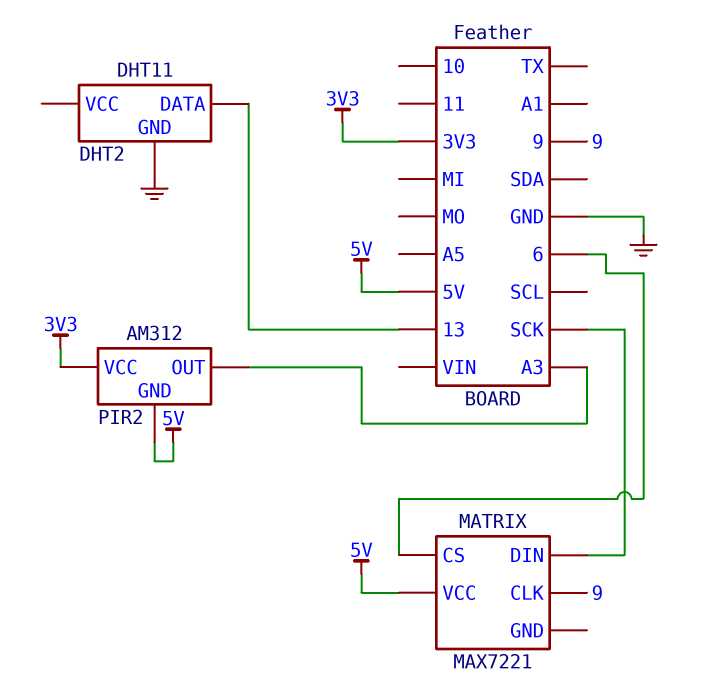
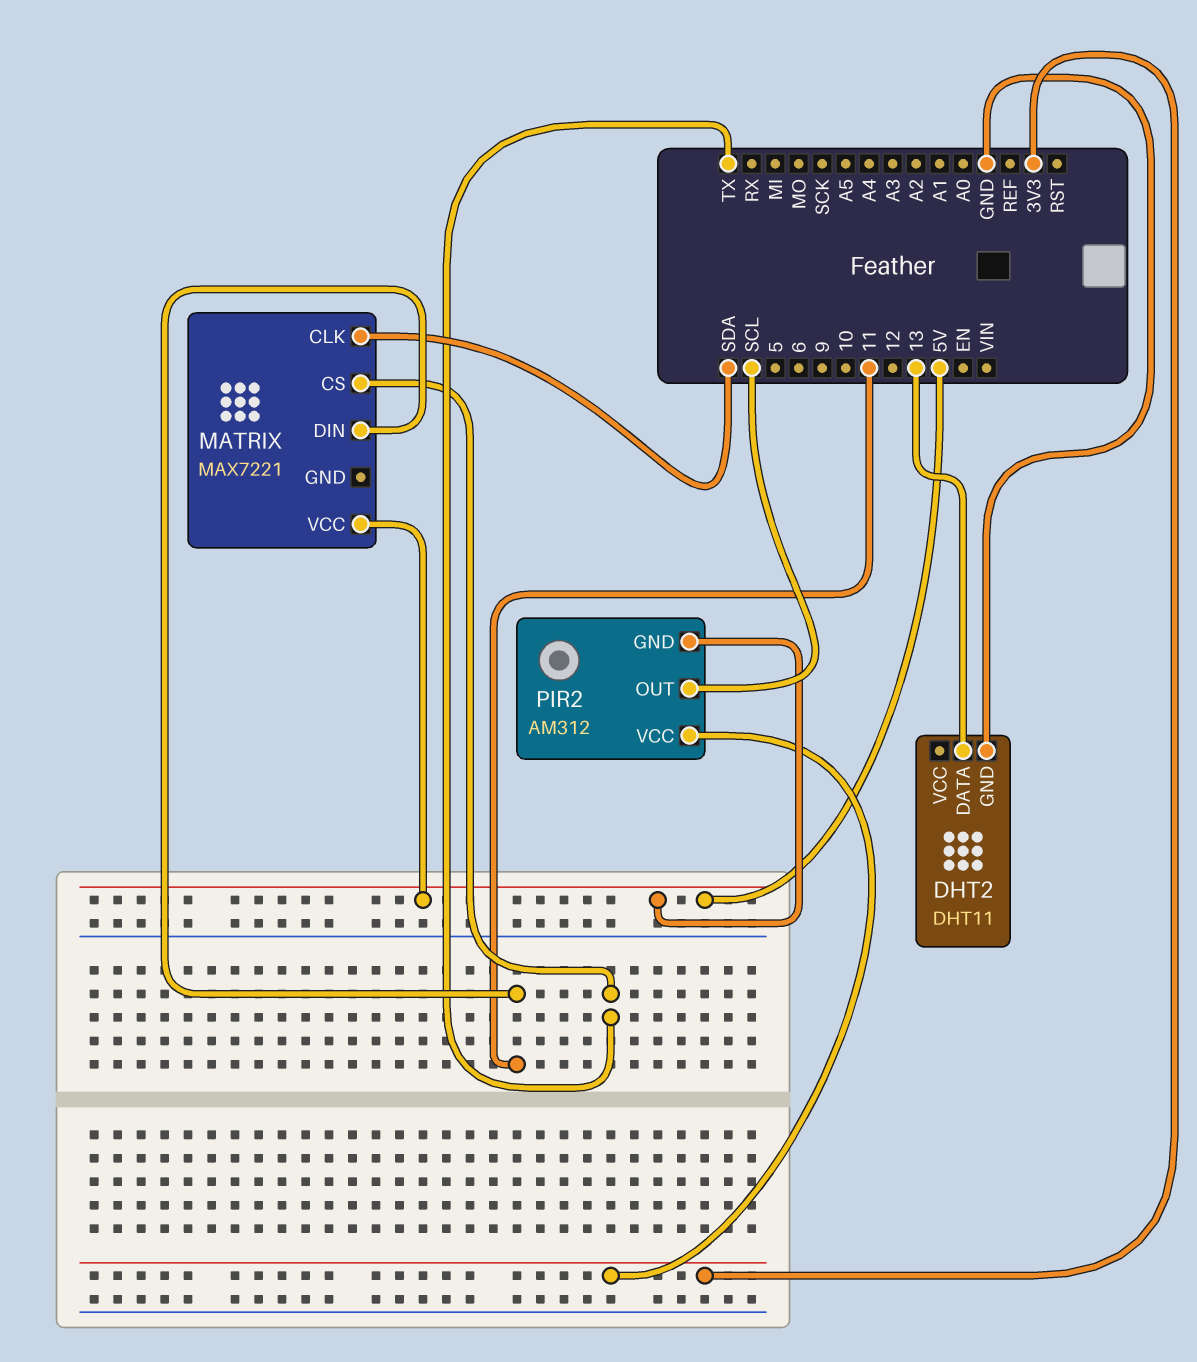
MATRIX pin CLK: 9 -> SDA
MATRIX pin CS: 6 -> TX
MATRIX pin DIN: SCK -> 11
PIR2 pin OUT: A3 -> SCL

